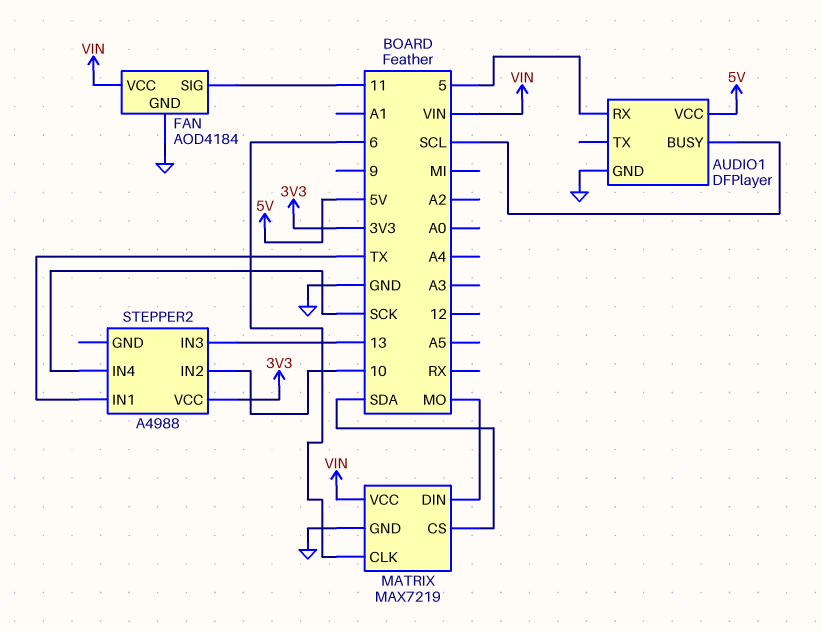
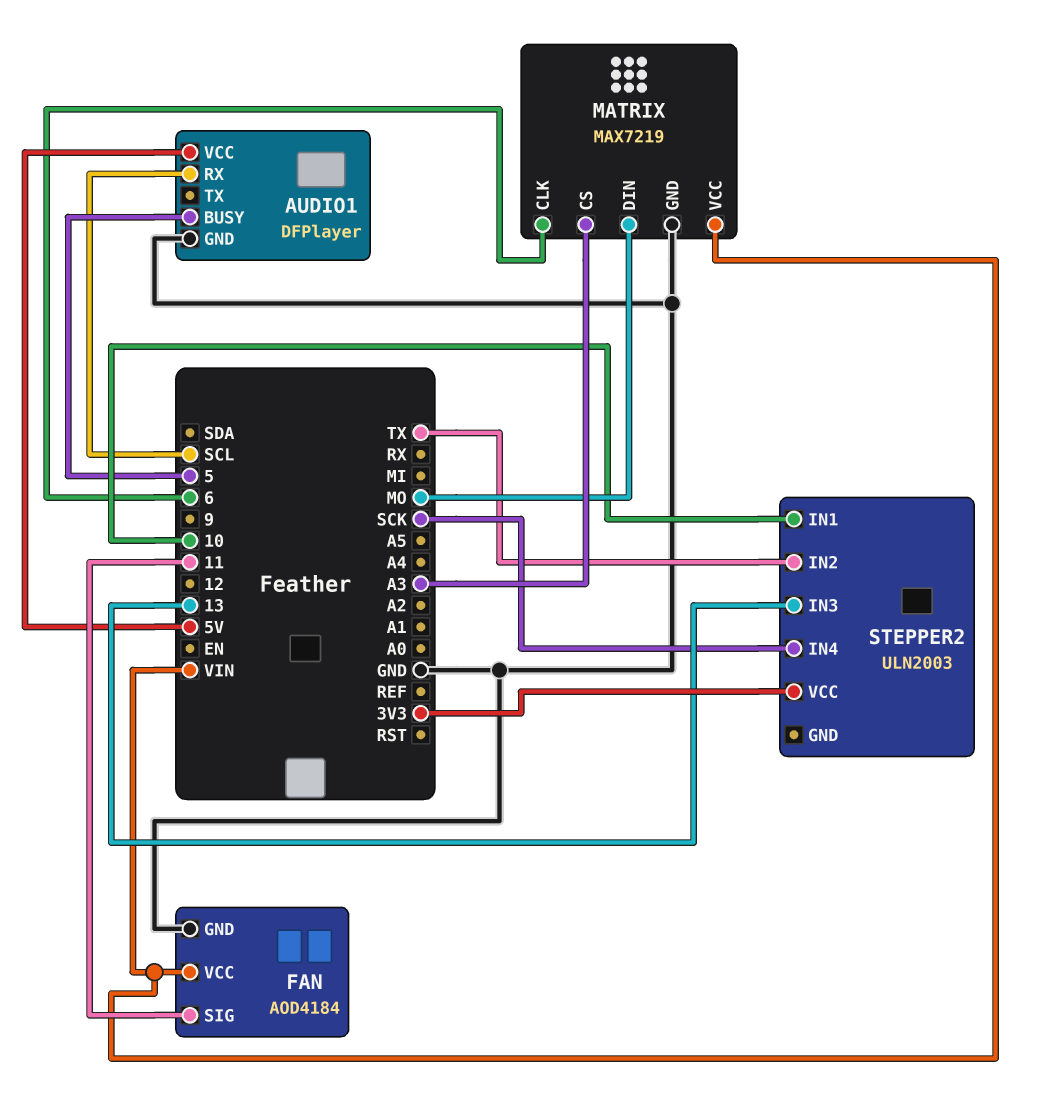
AUDIO1 pin BUSY: SCL -> 5
AUDIO1 pin RX: 5 -> SCL
MATRIX pin CS: SDA -> A3
STEPPER2: A4988 -> ULN2003
STEPPER2 pin IN1: TX -> 10
STEPPER2 pin IN2: 10 -> TX

